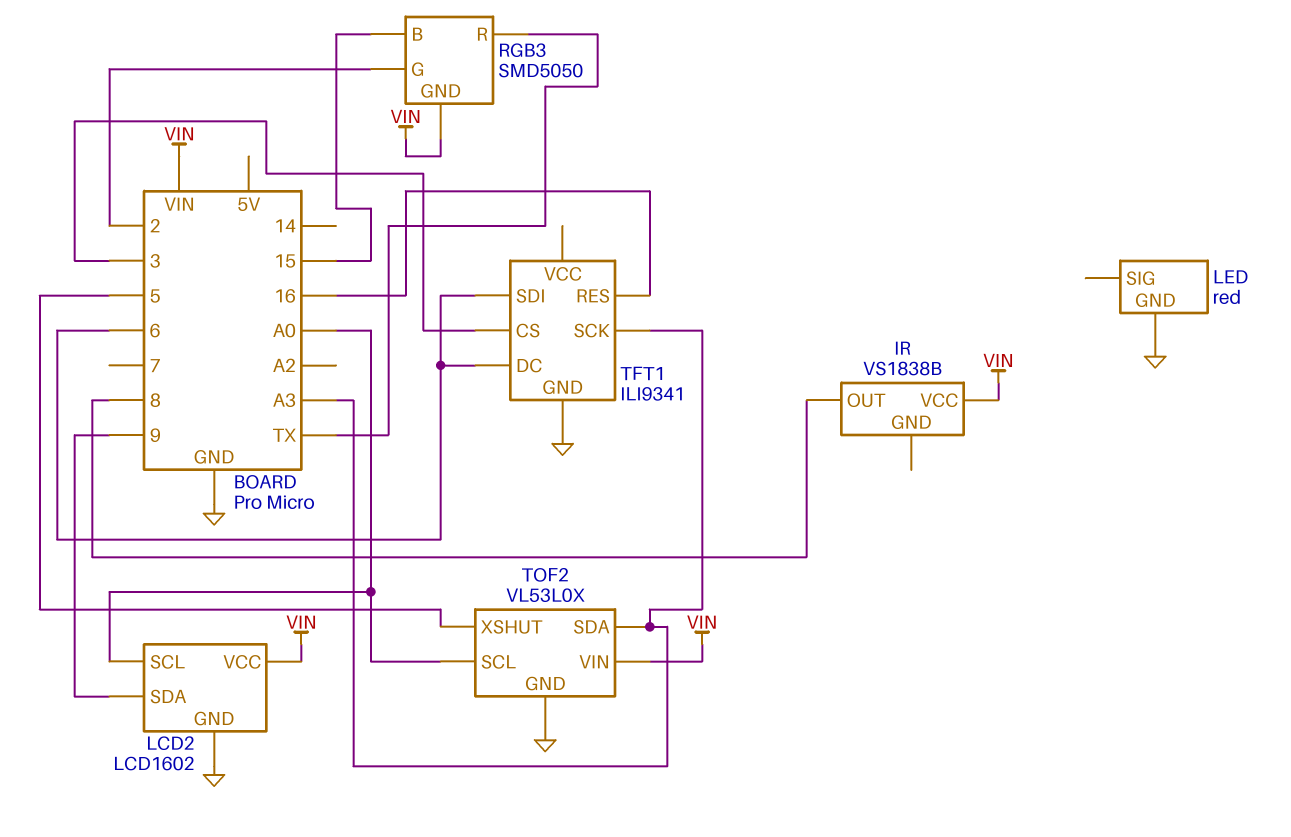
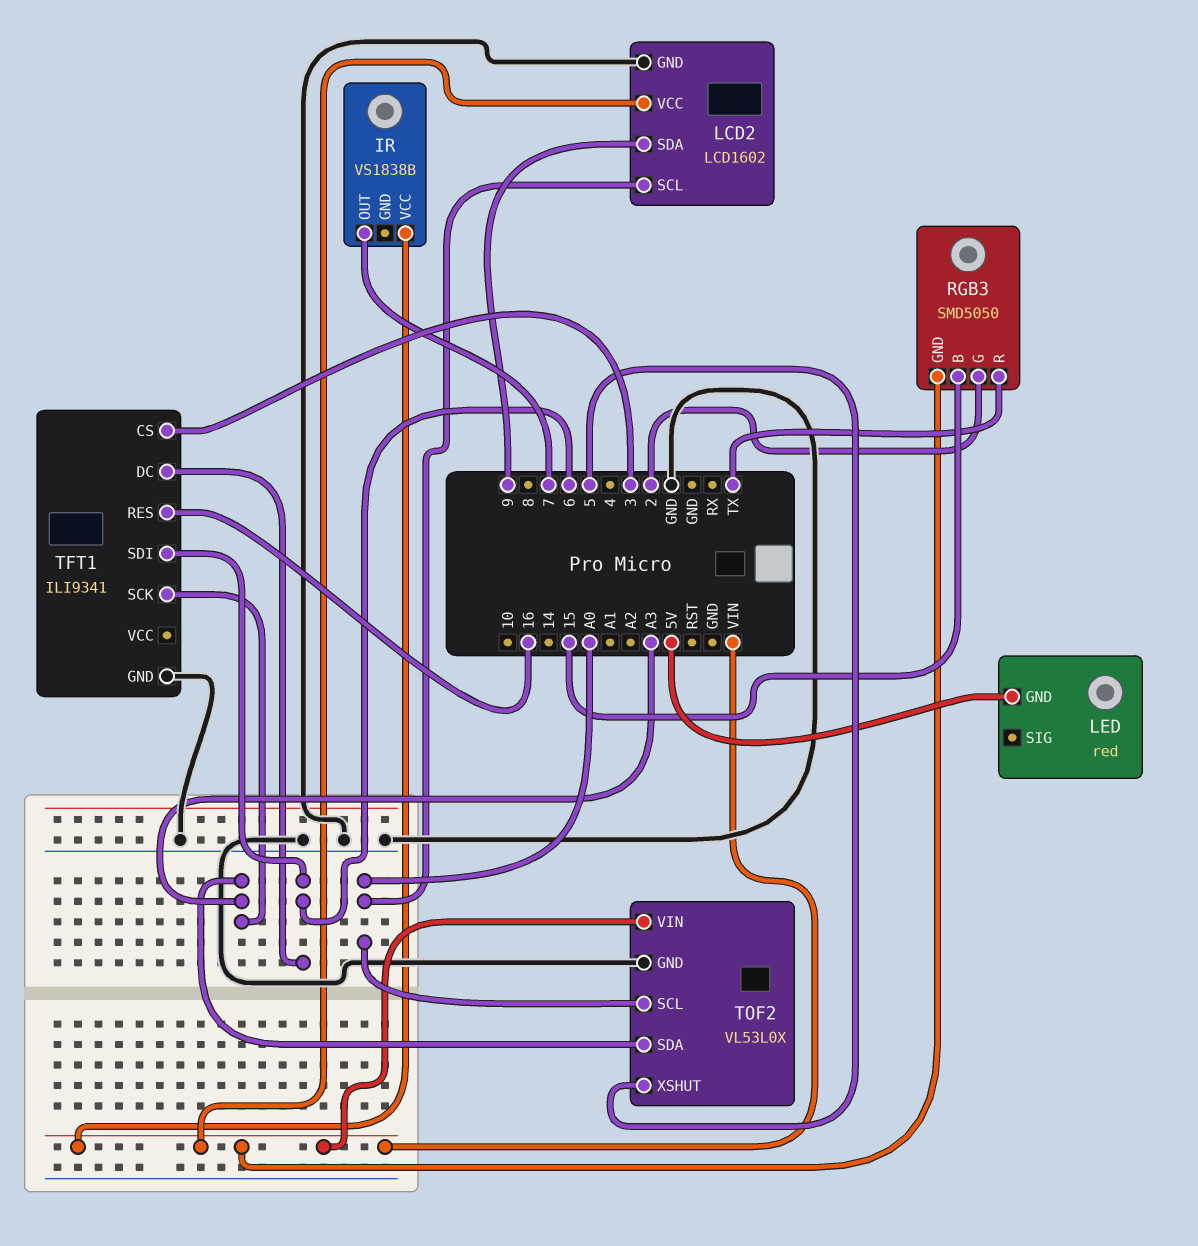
IR pin OUT: 8 -> 7
LED pin GND: GND -> 5V

